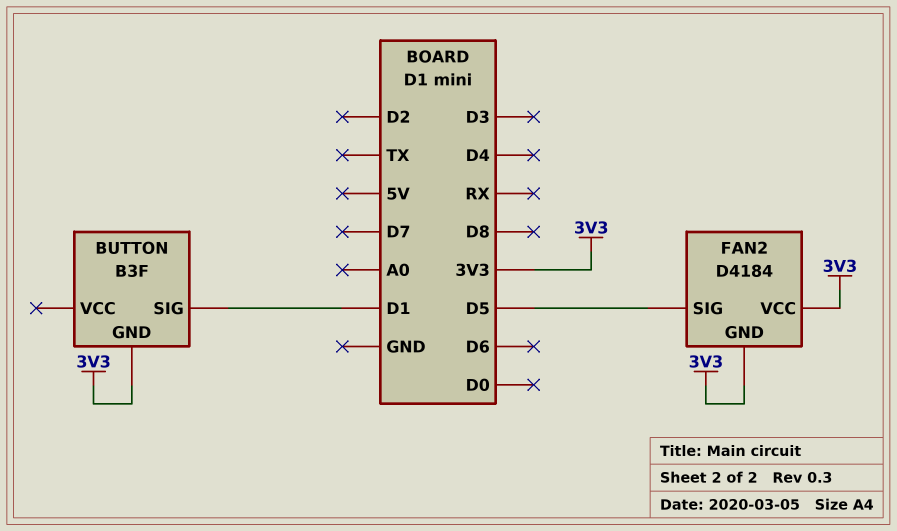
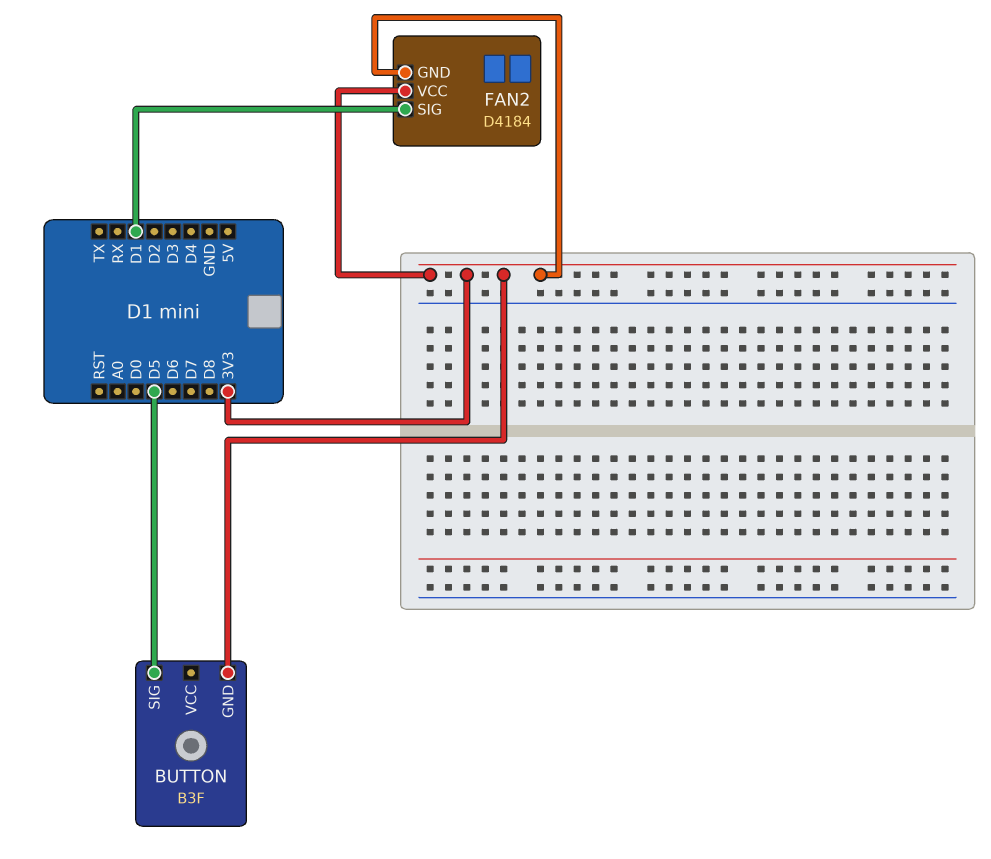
BUTTON pin SIG: D1 -> D5
FAN2 pin SIG: D5 -> D1

